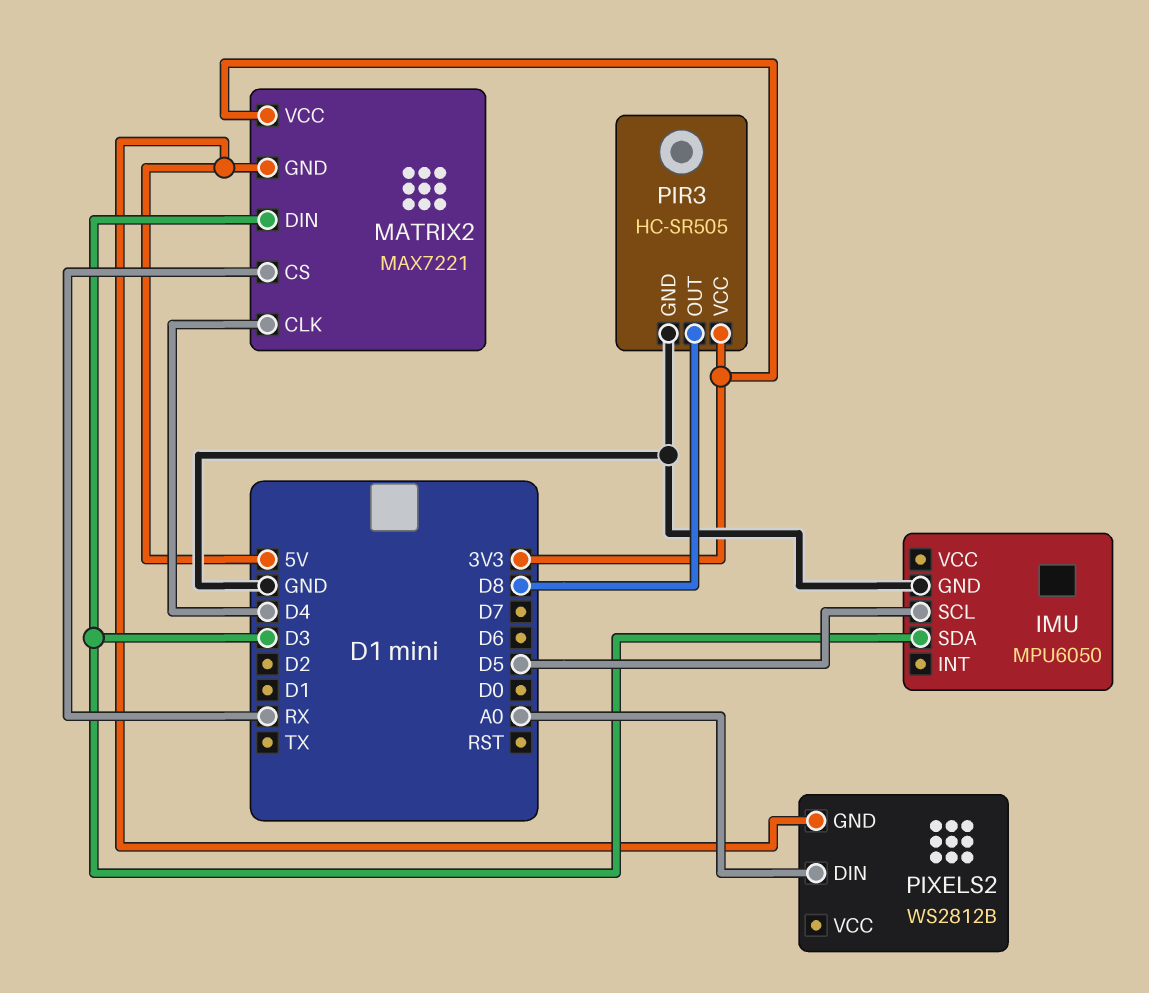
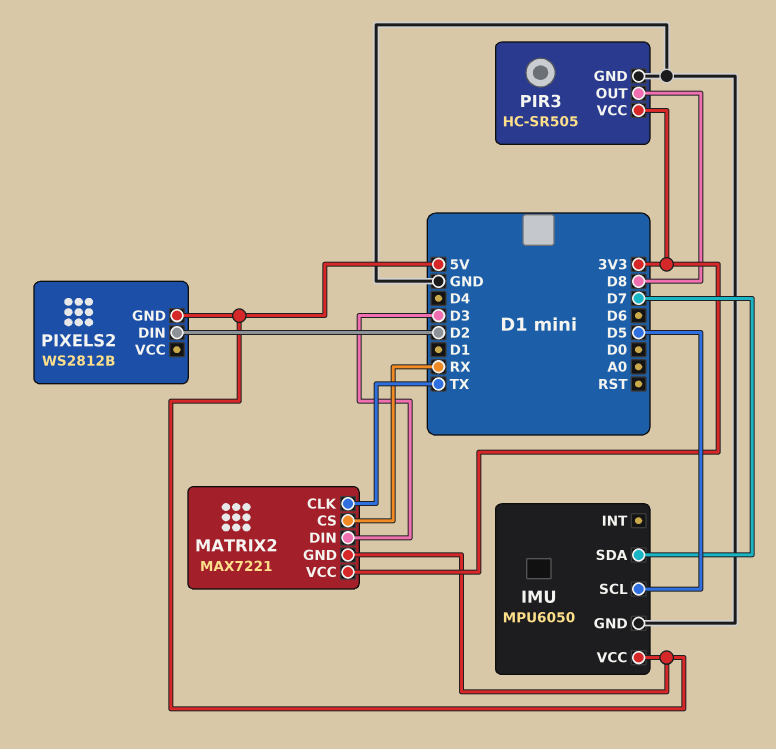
IMU pin SDA: D3 -> D7
IMU pin VCC: none -> 5V
MATRIX2 pin CLK: D4 -> TX
PIXELS2 pin DIN: A0 -> D2

